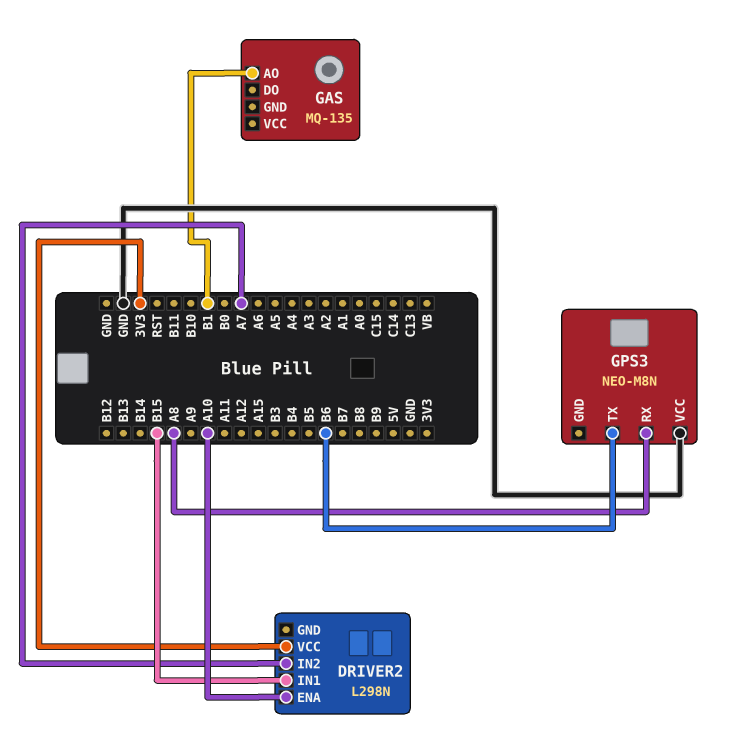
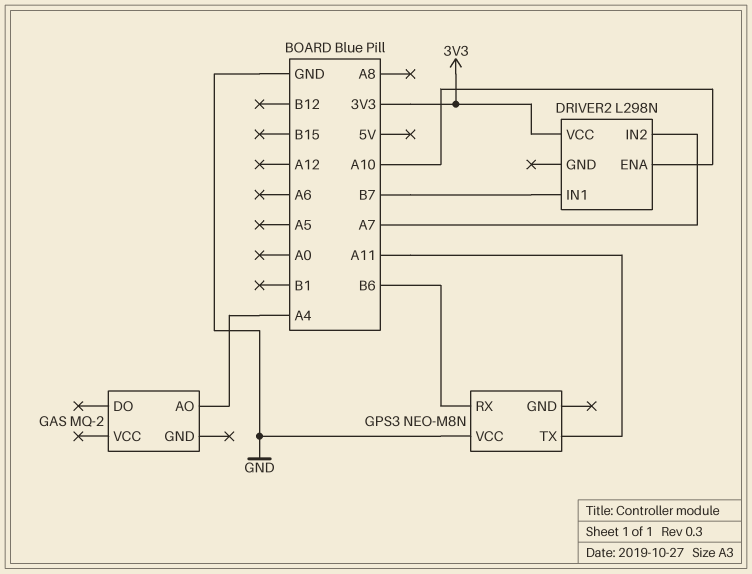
DRIVER2 pin IN1: B15 -> B7
GAS: MQ-135 -> MQ-2
GAS pin AO: B1 -> A4
GPS3 pin RX: A8 -> B6
GPS3 pin TX: B6 -> A11

